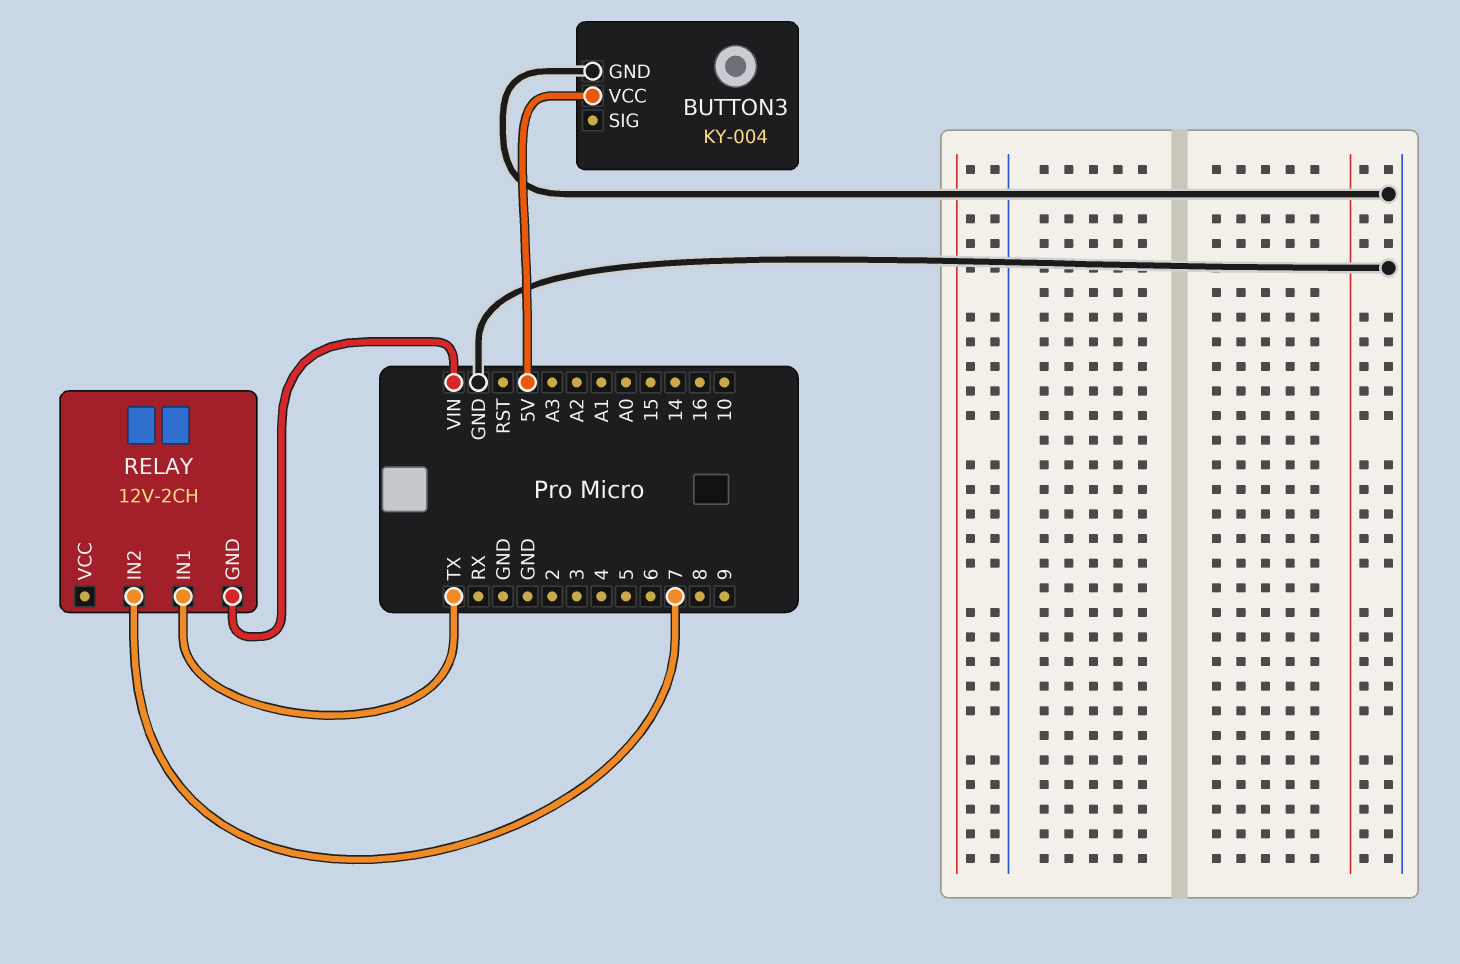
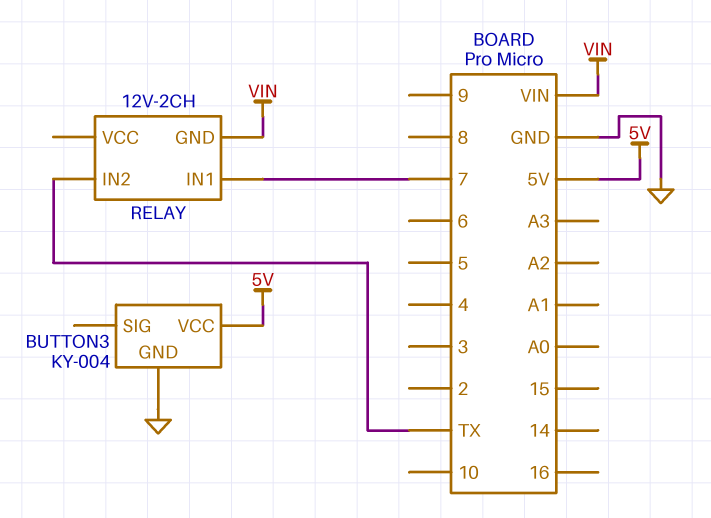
RELAY pin IN1: TX -> 7
RELAY pin IN2: 7 -> TX

